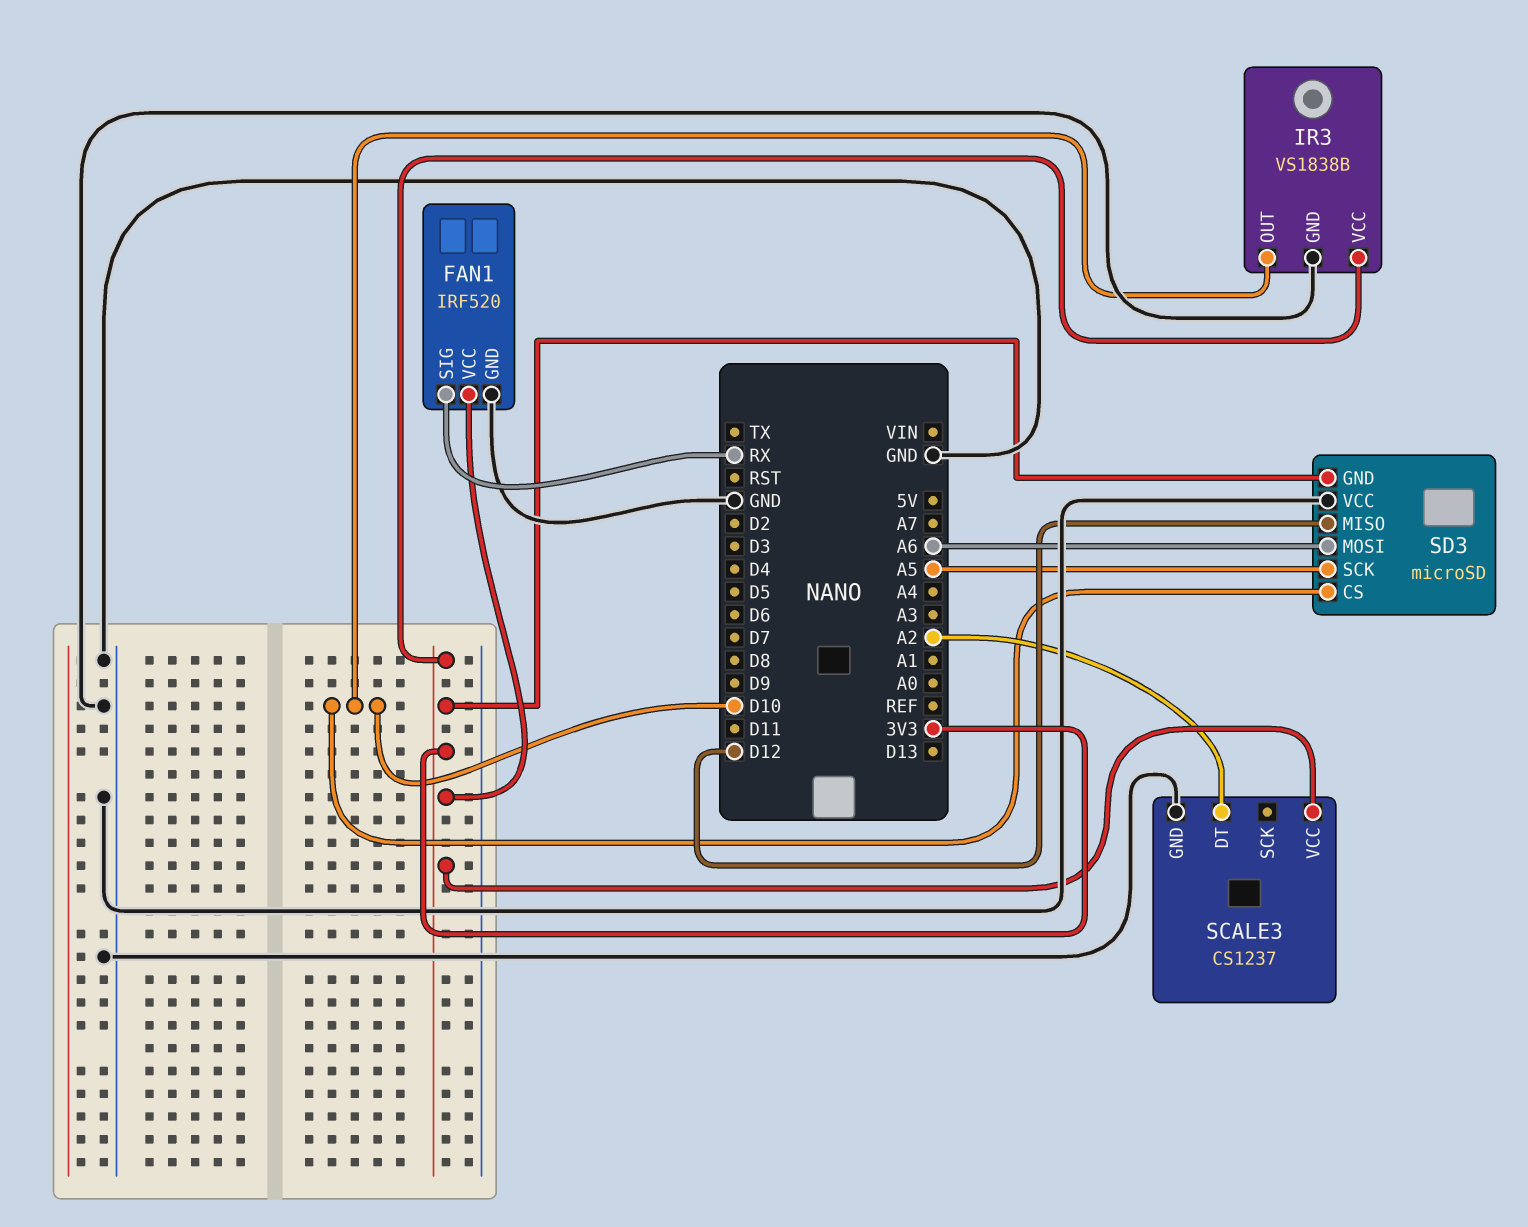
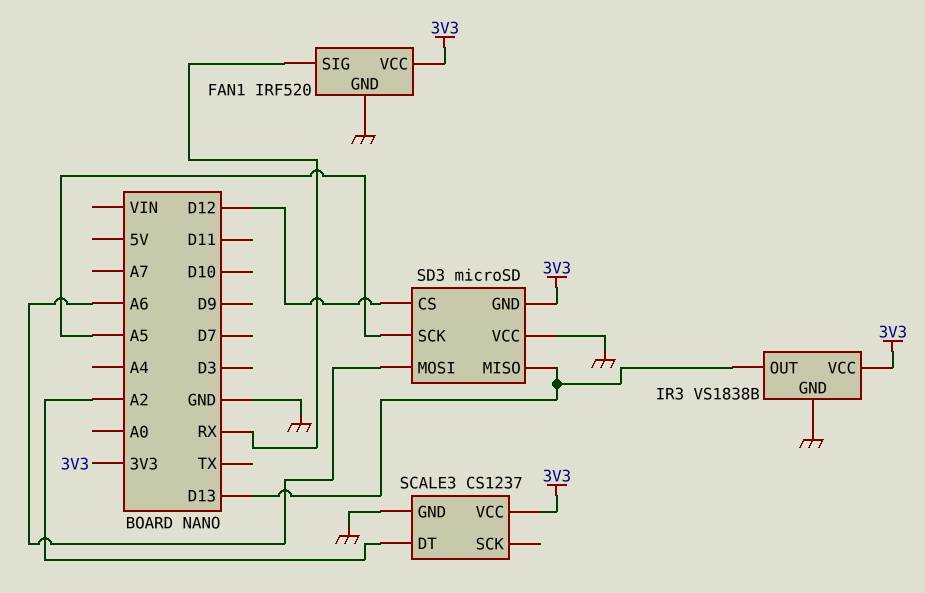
IR3 pin OUT: D10 -> D13
SD3 pin CS: D10 -> D12
SD3 pin MISO: D12 -> D13

